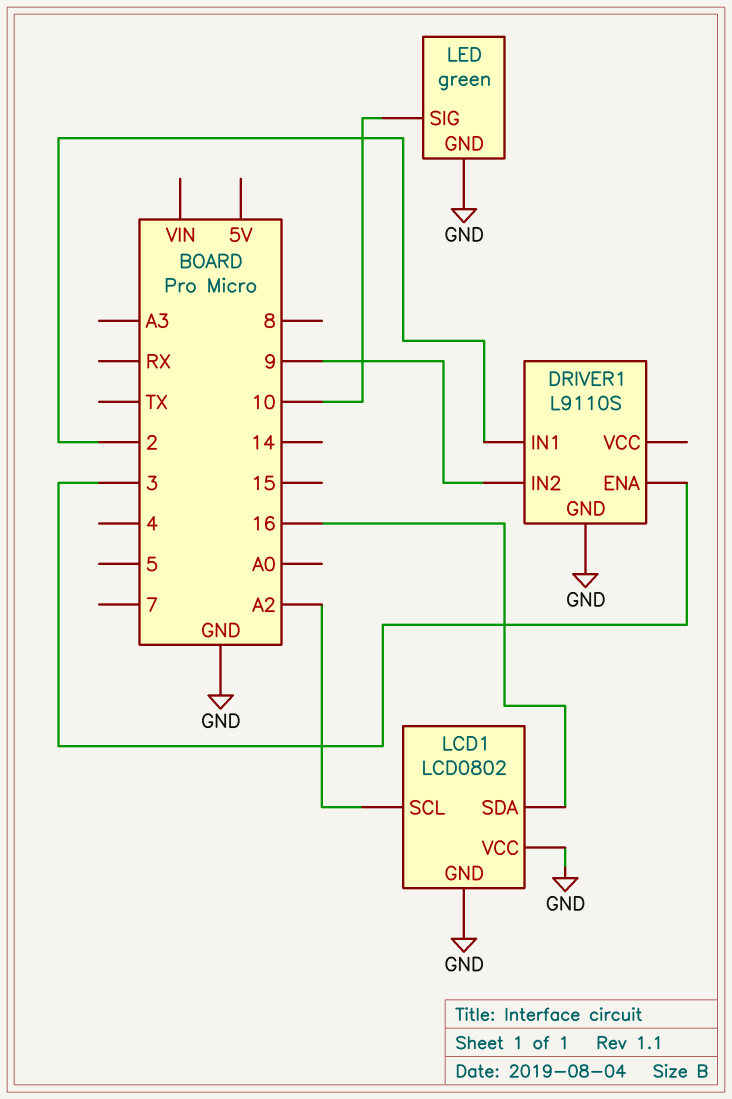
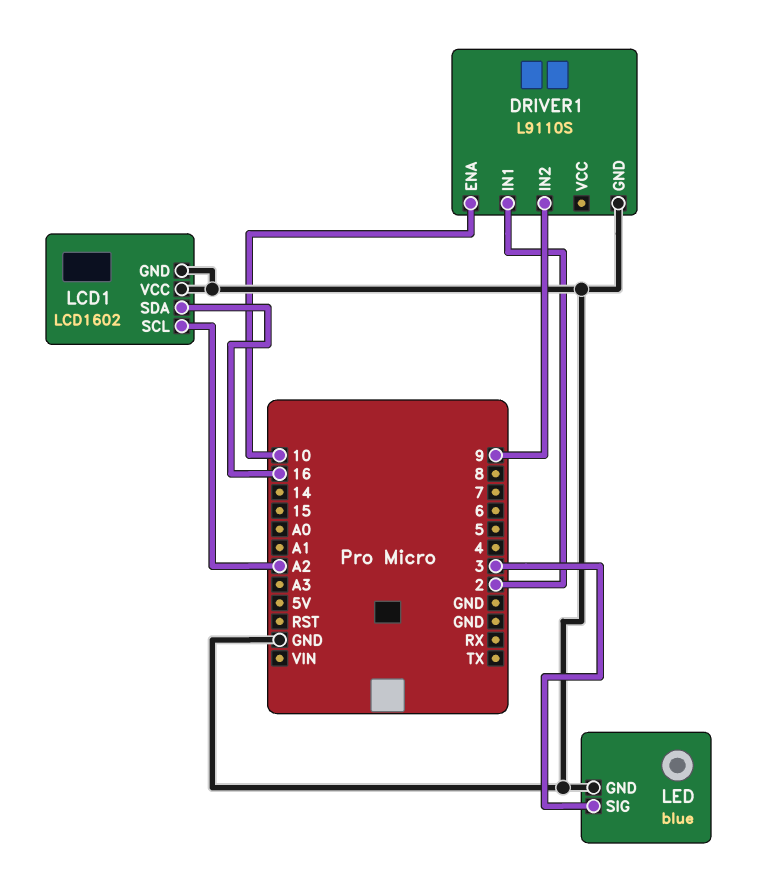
DRIVER1 pin ENA: 3 -> 10
LCD1: LCD0802 -> LCD1602
LED: green -> blue
LED pin SIG: 10 -> 3

